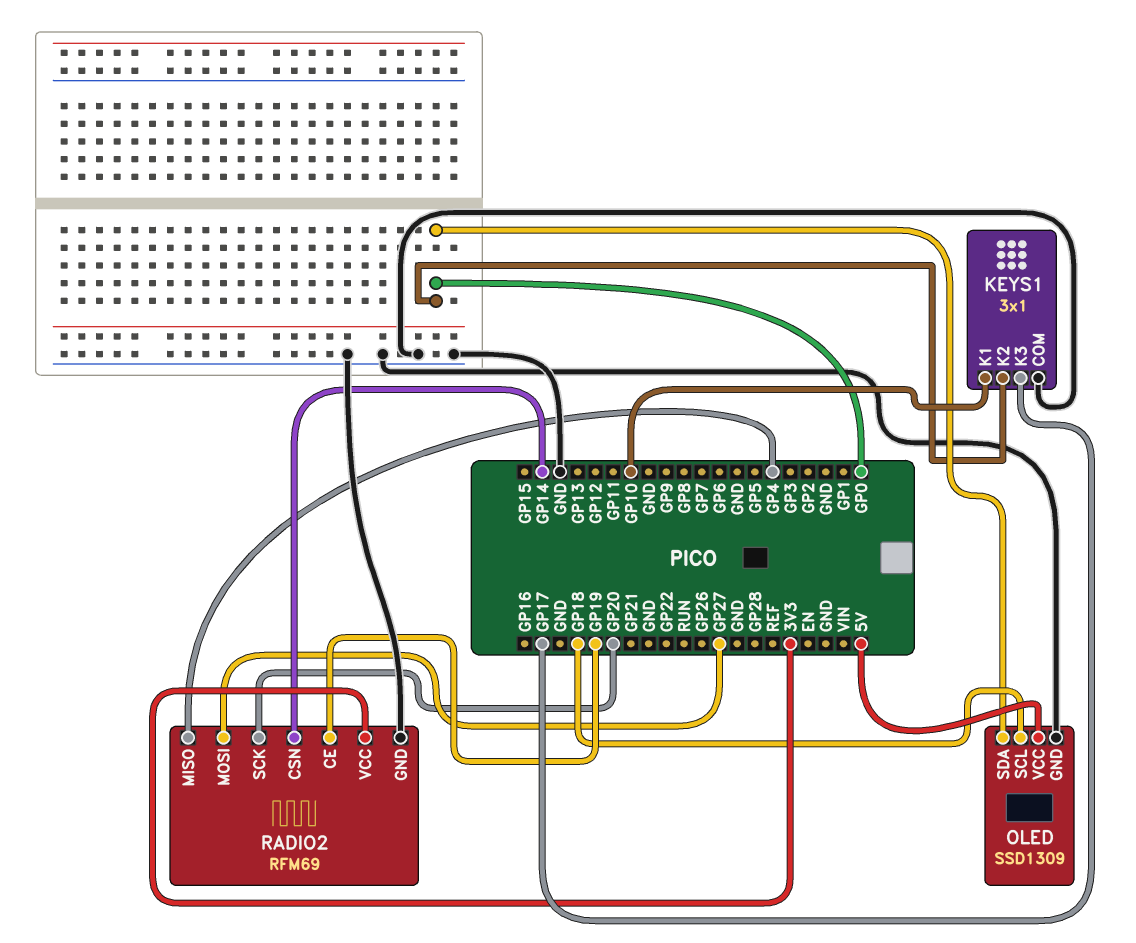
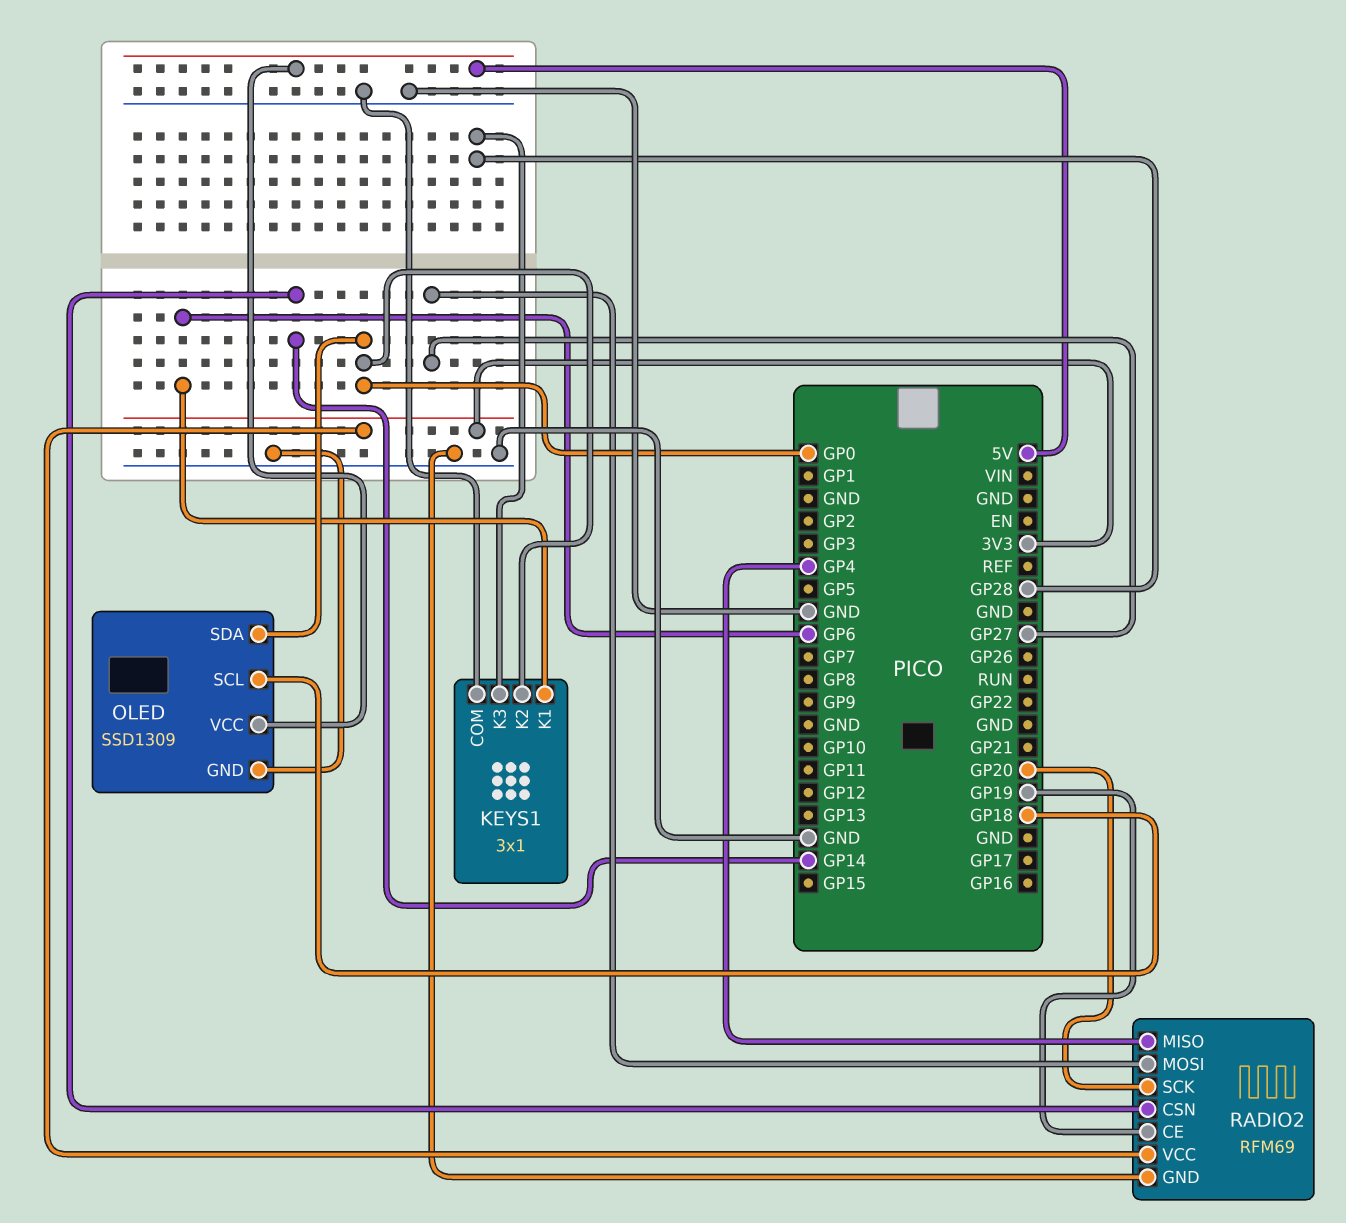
KEYS1 pin K1: GP10 -> GP6
KEYS1 pin K3: GP17 -> GP28

